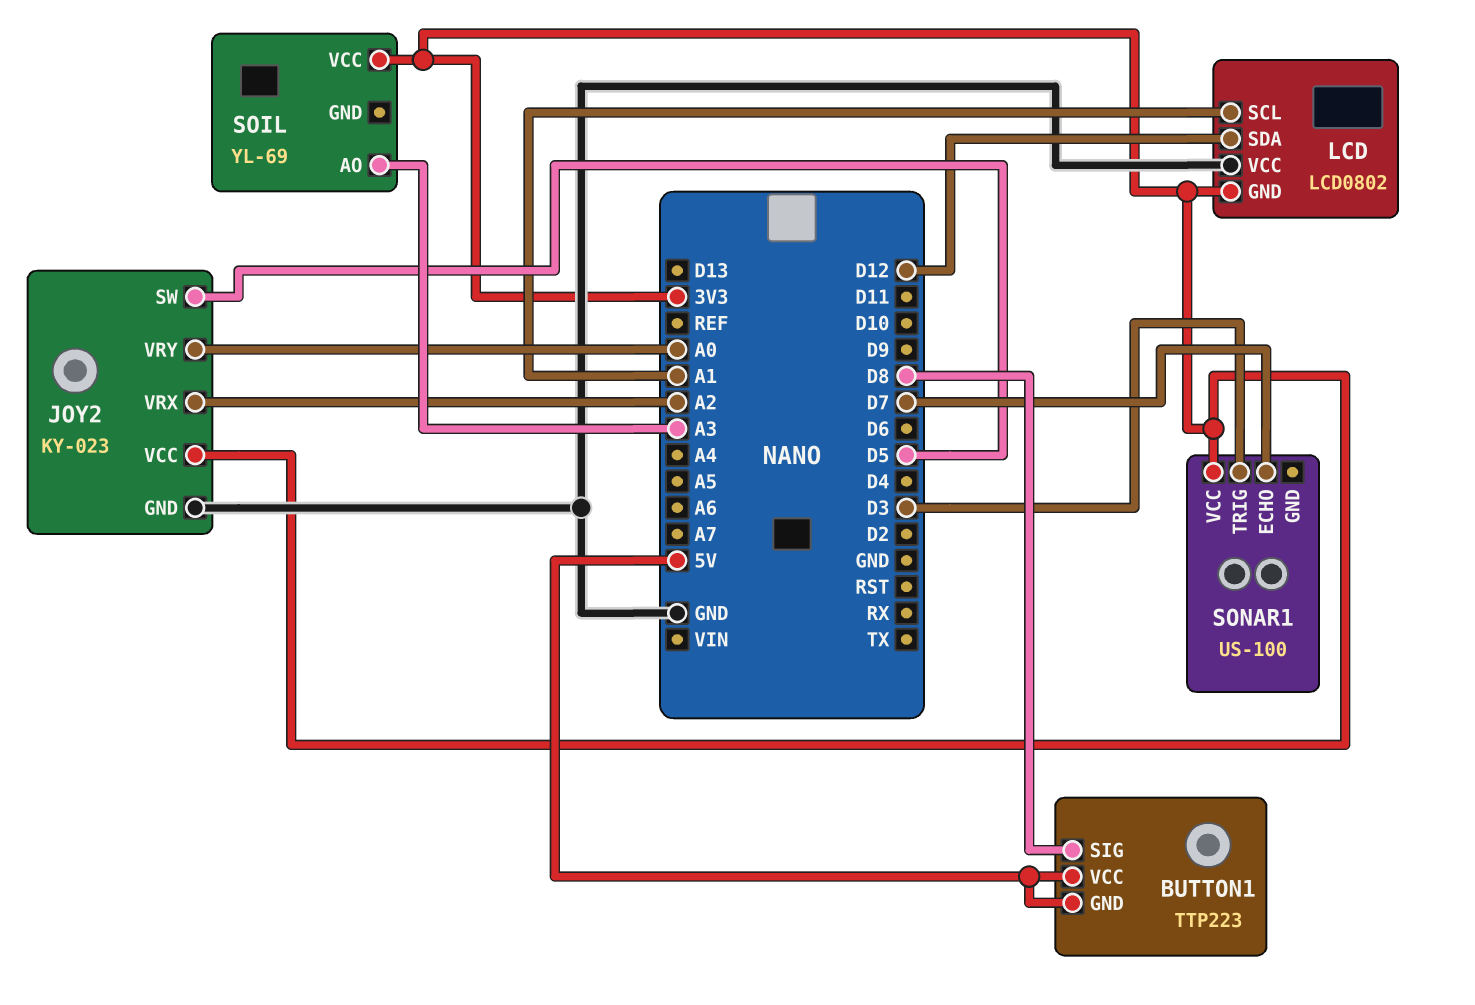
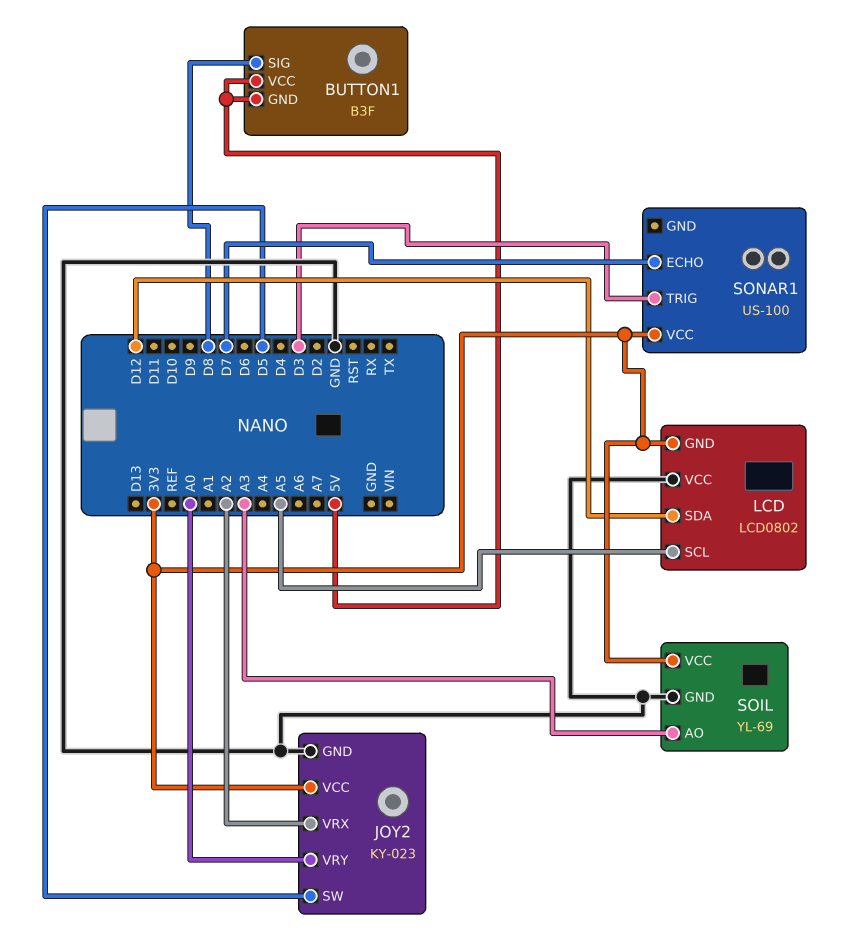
BUTTON1: TTP223 -> B3F
LCD pin SCL: A1 -> A5
SOIL pin GND: none -> GND

